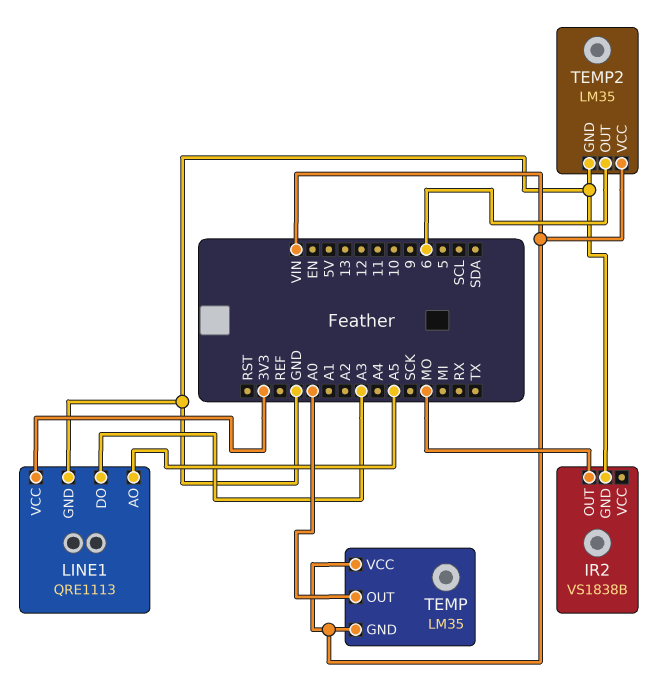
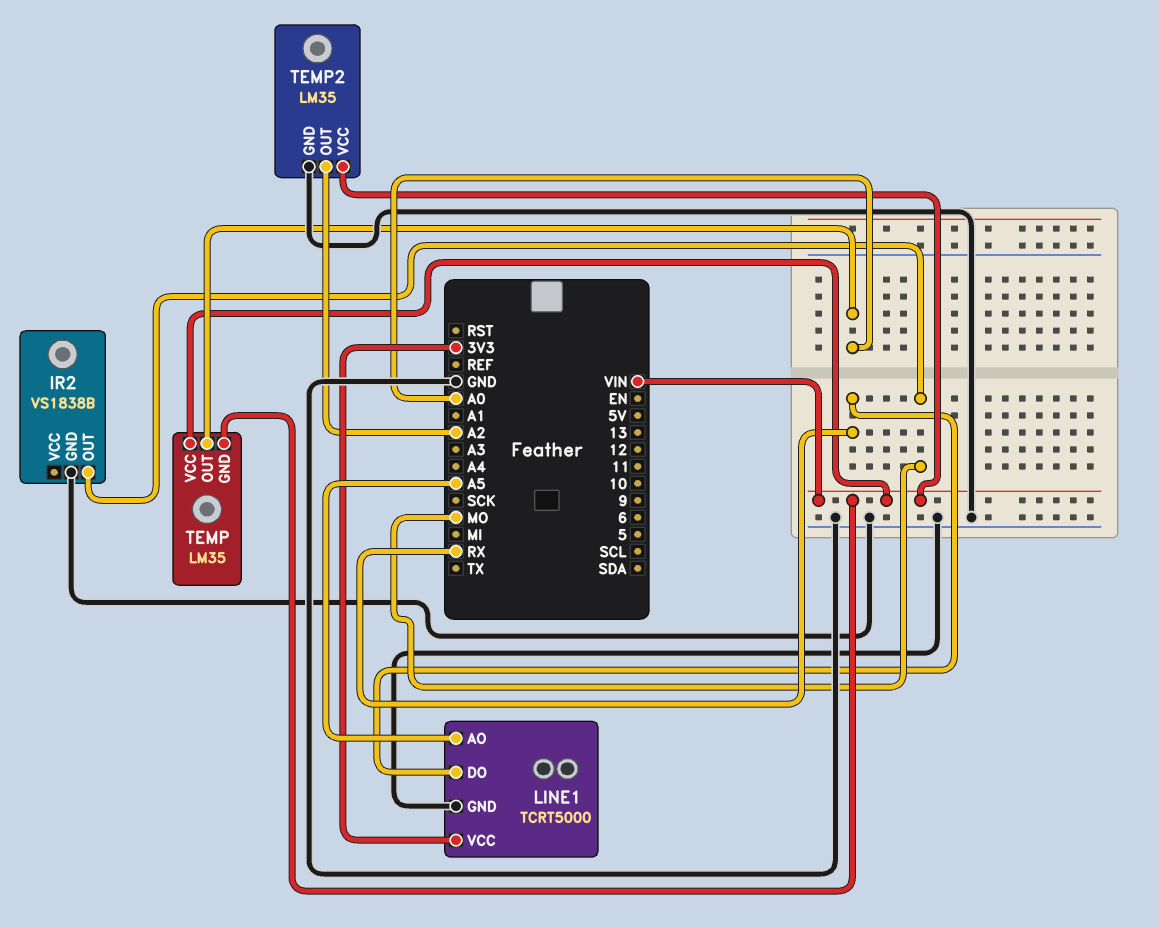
LINE1: QRE1113 -> TCRT5000
LINE1 pin DO: A3 -> RX
TEMP2 pin OUT: 6 -> A2

